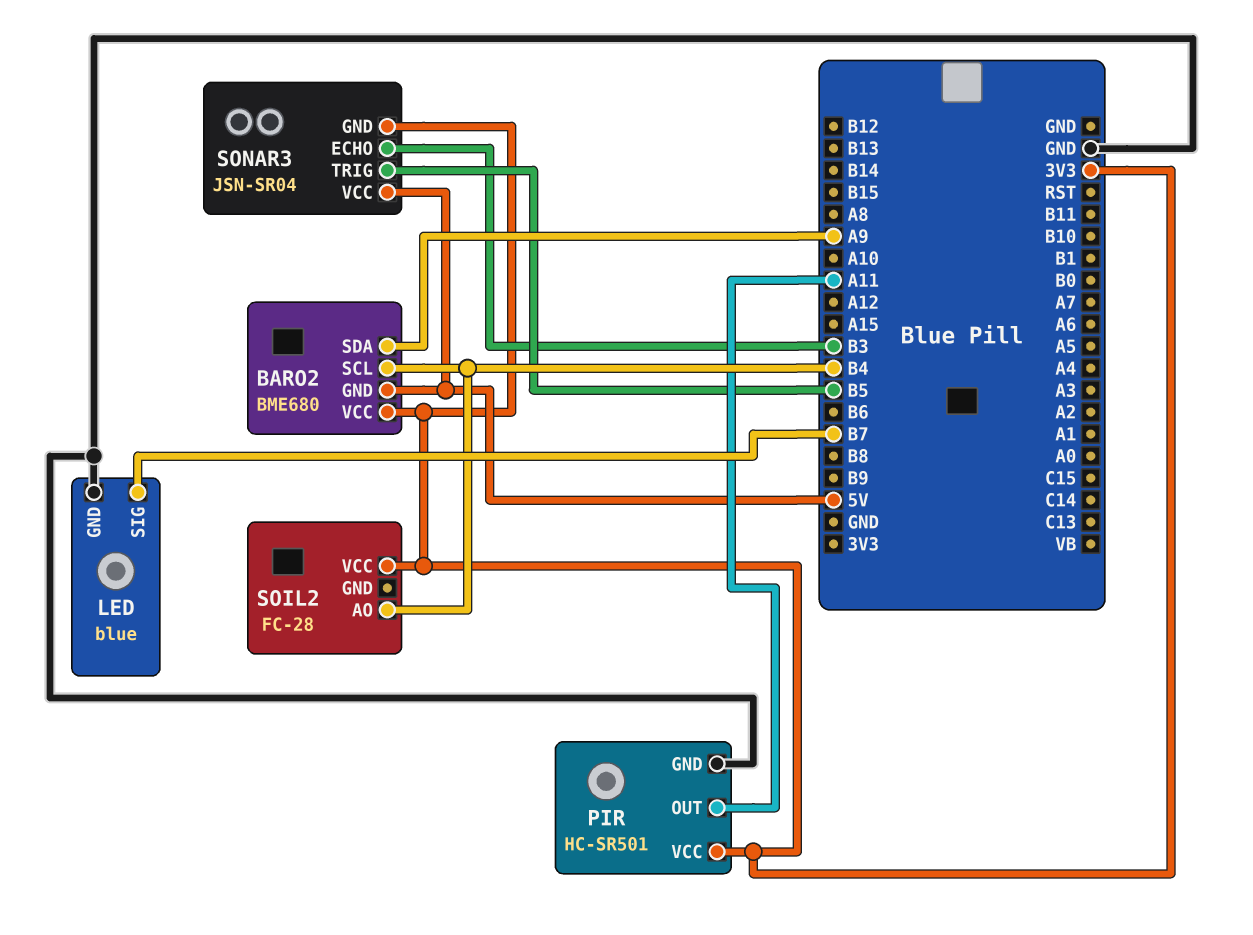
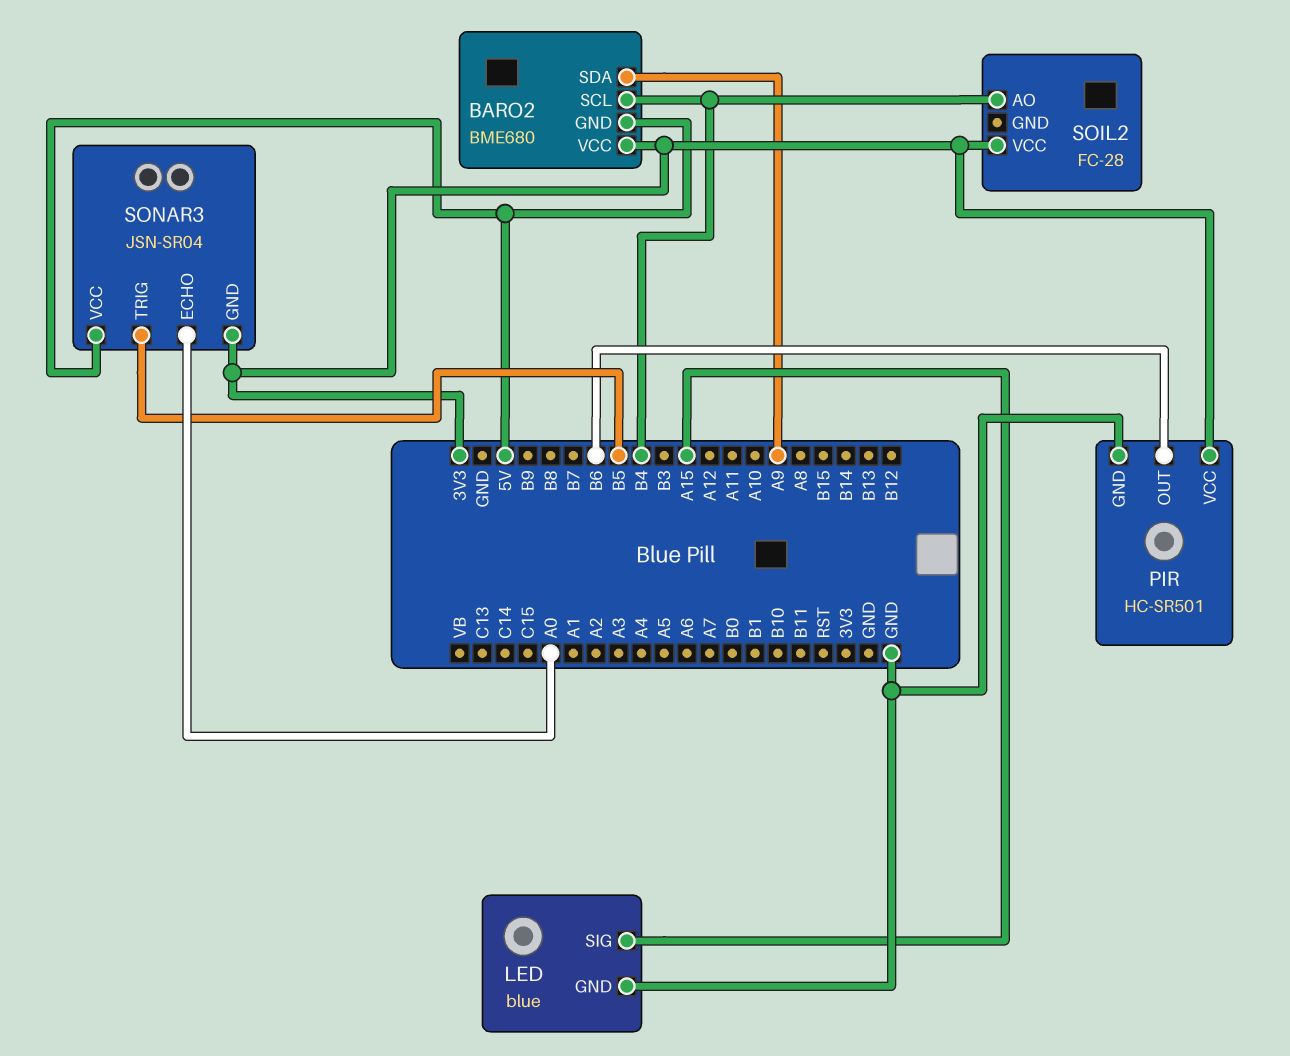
LED pin SIG: B7 -> A15
PIR pin OUT: A11 -> B6
SONAR3 pin ECHO: B3 -> A0

